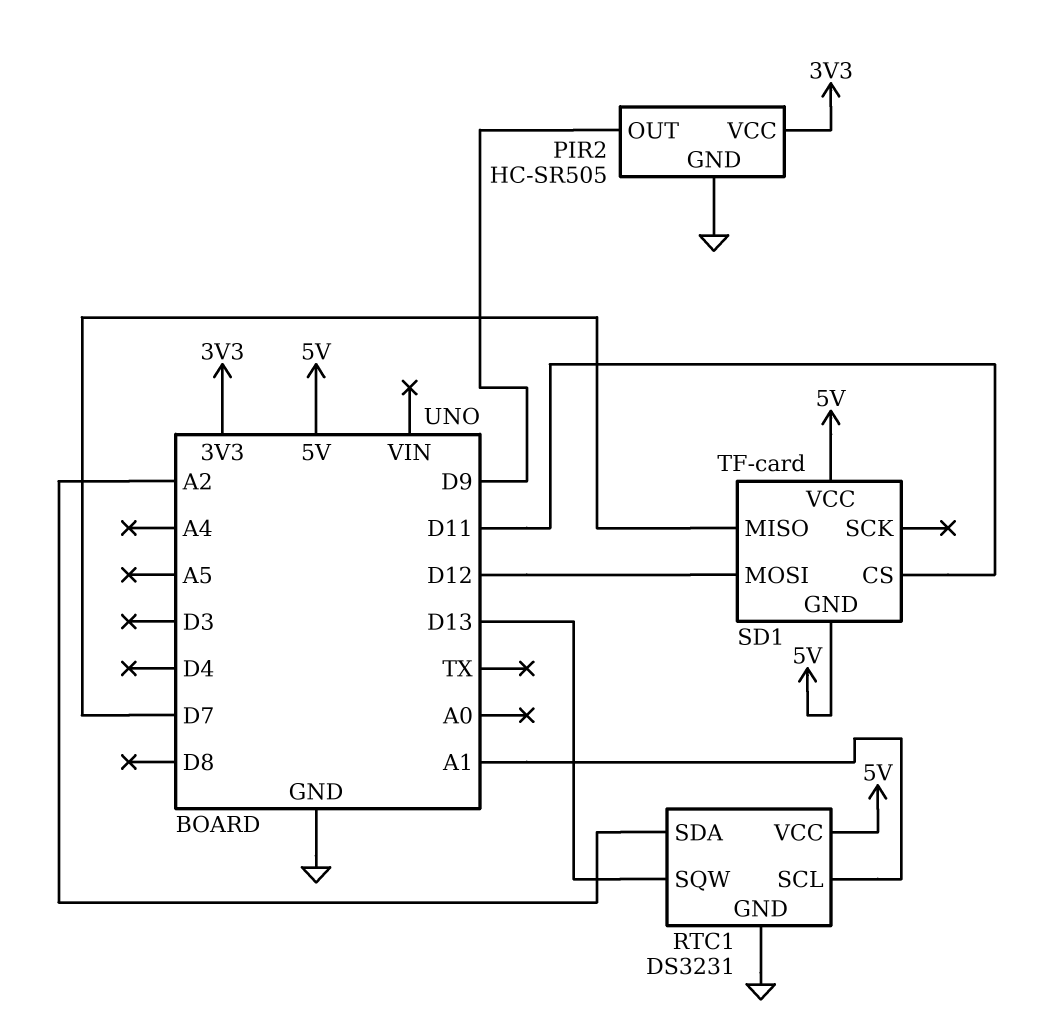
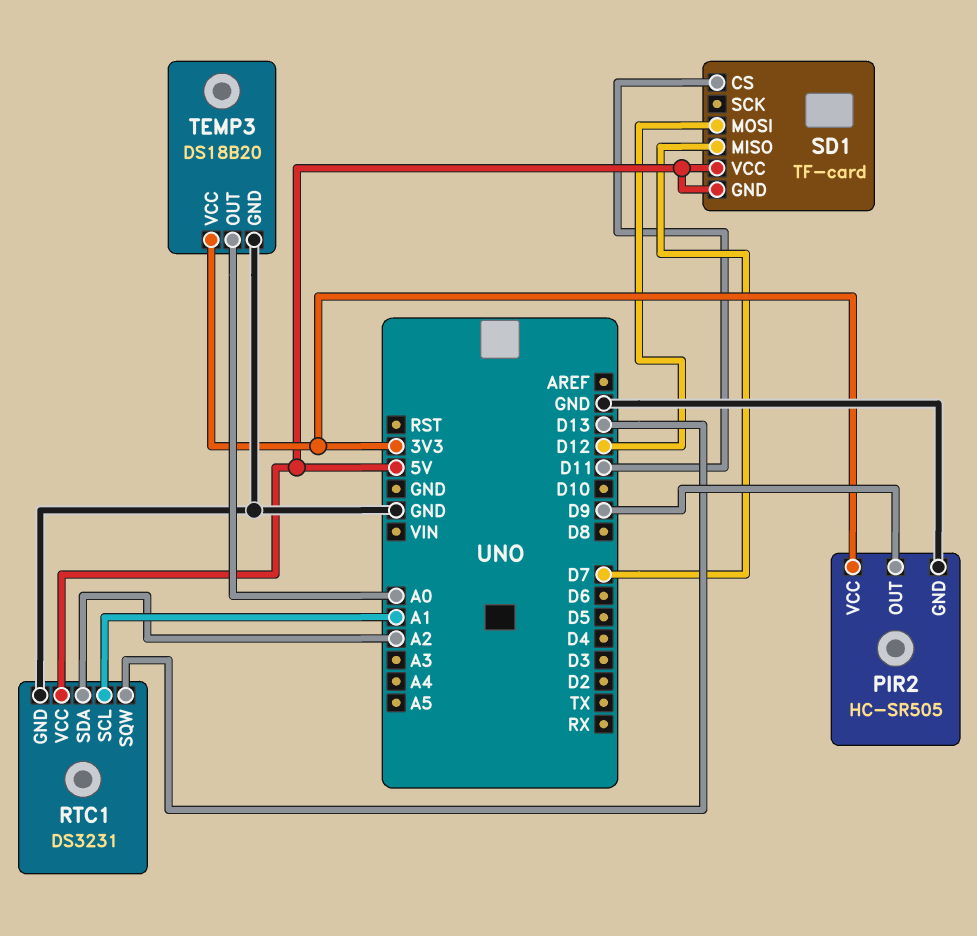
TEMP3: none -> DS18B20
TEMP3 pin GND: none -> GND
TEMP3 pin OUT: none -> A0
TEMP3 pin VCC: none -> 3V3

